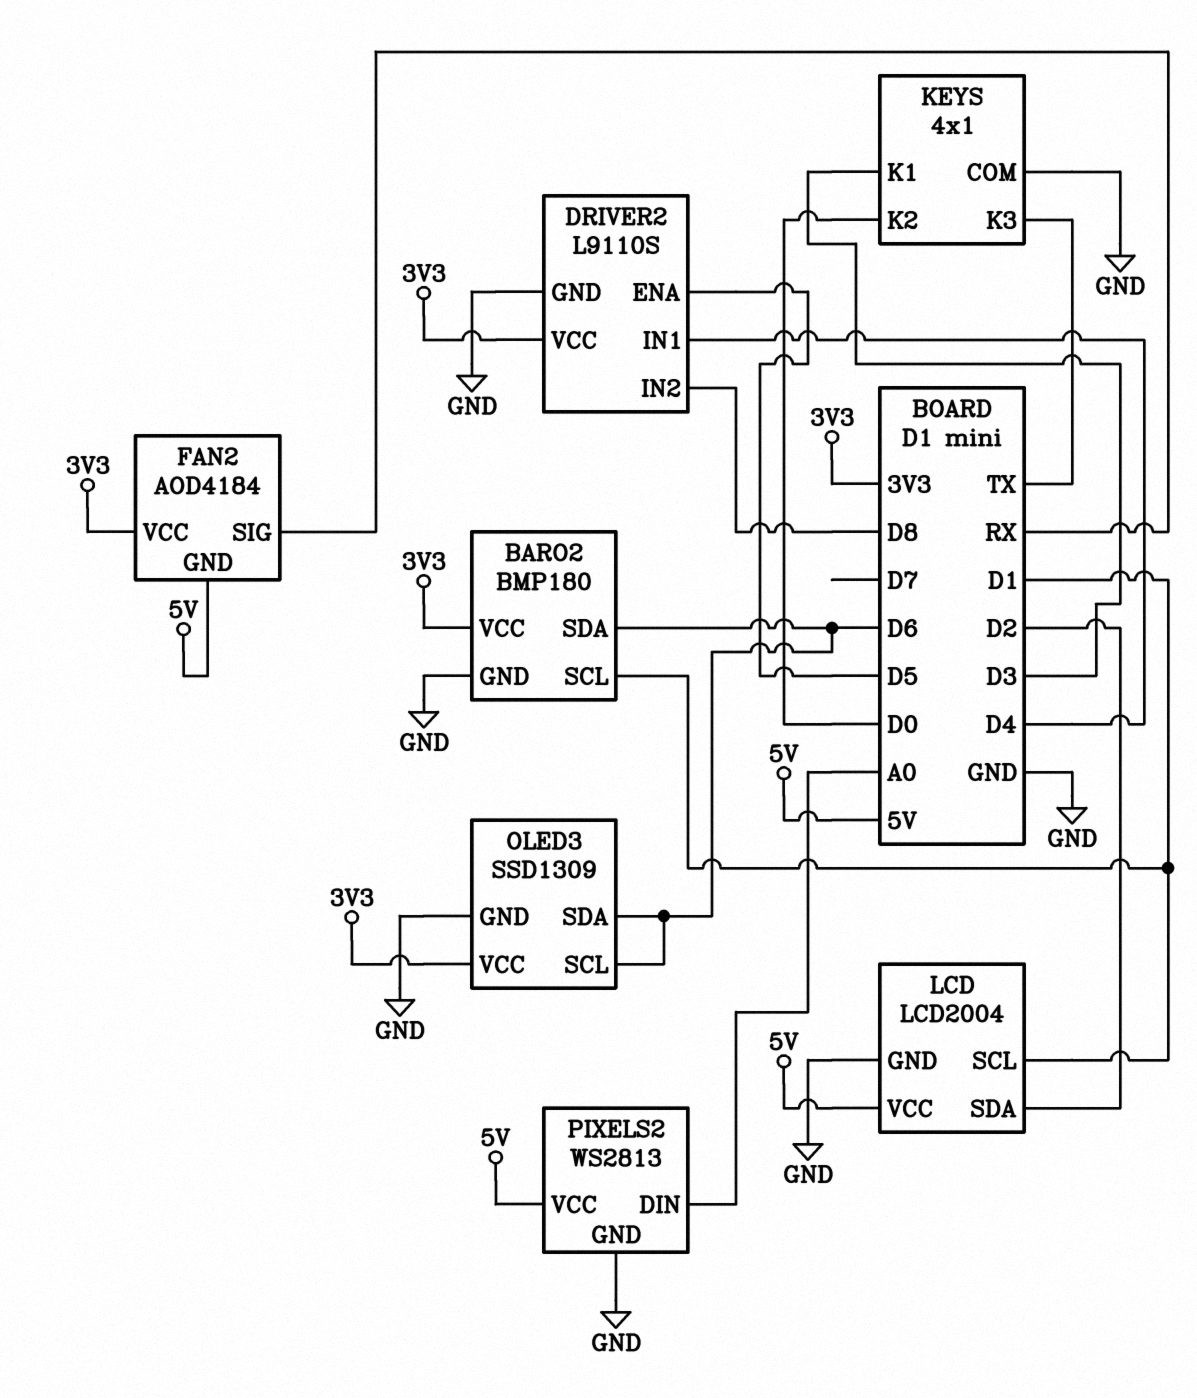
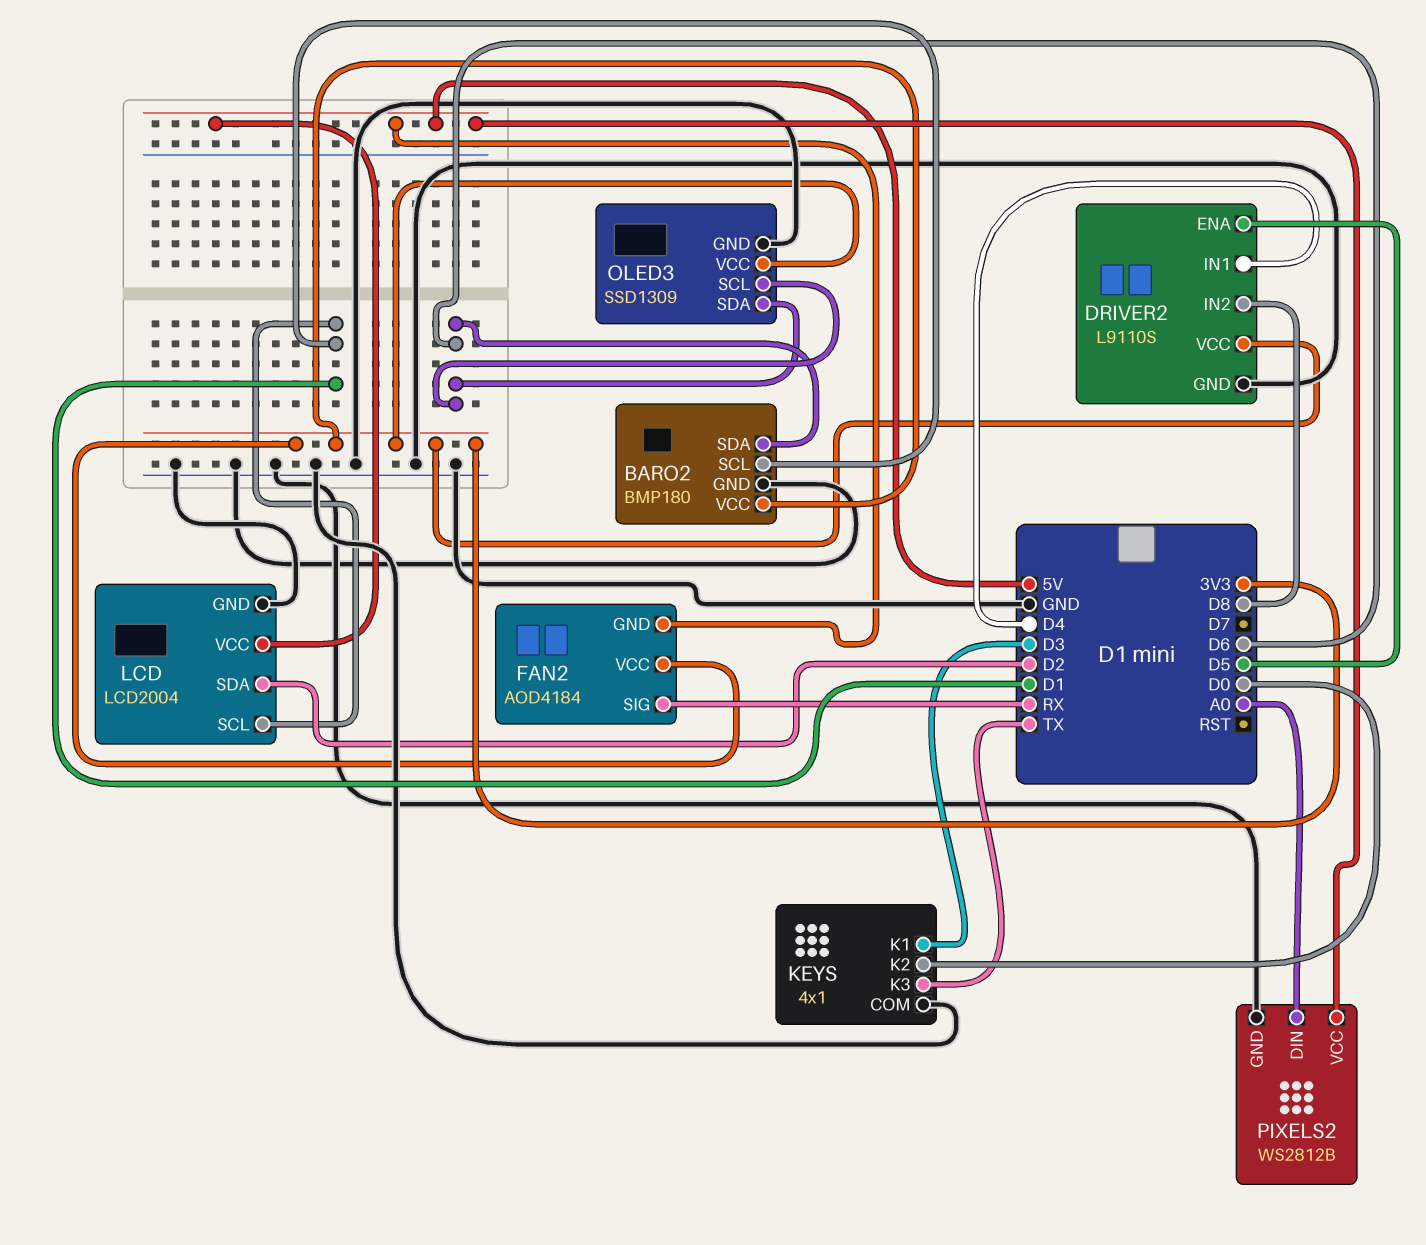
PIXELS2: WS2813 -> WS2812B

